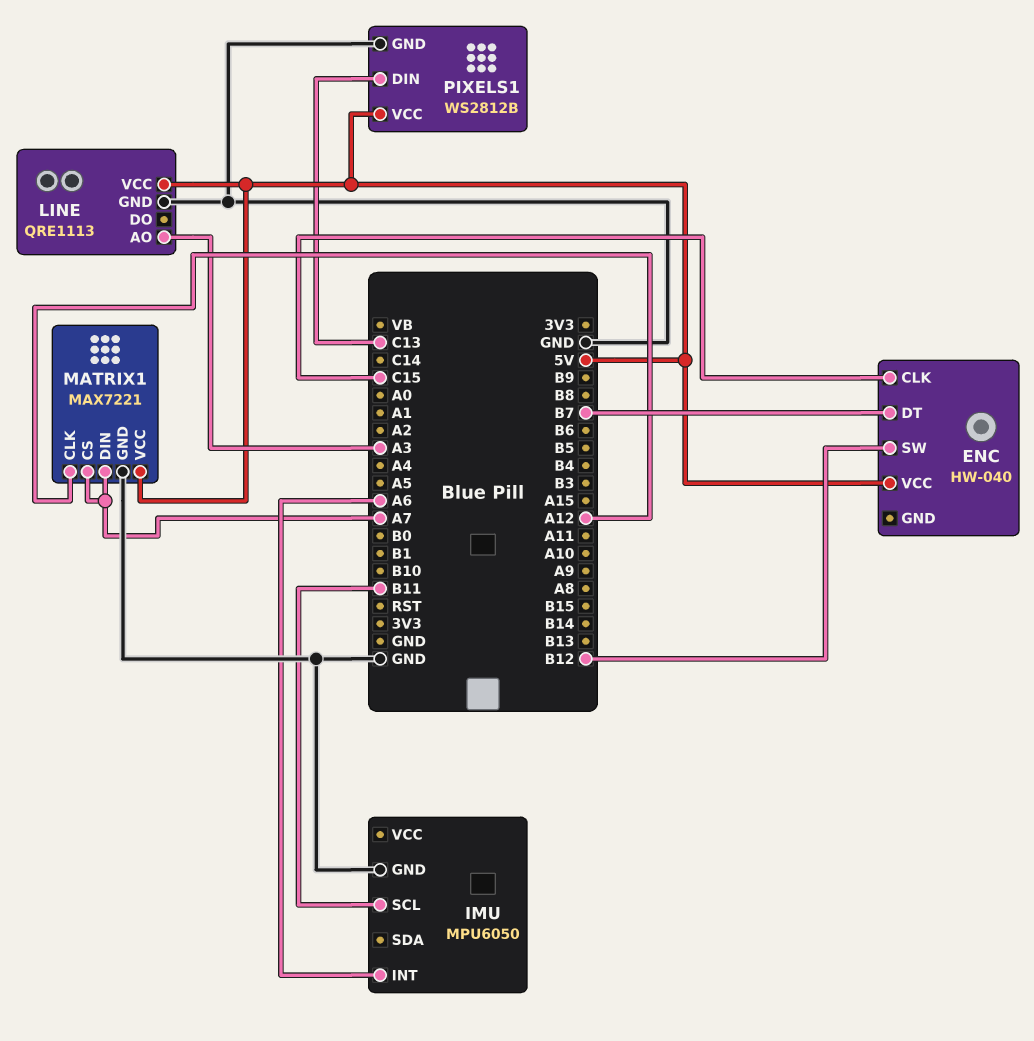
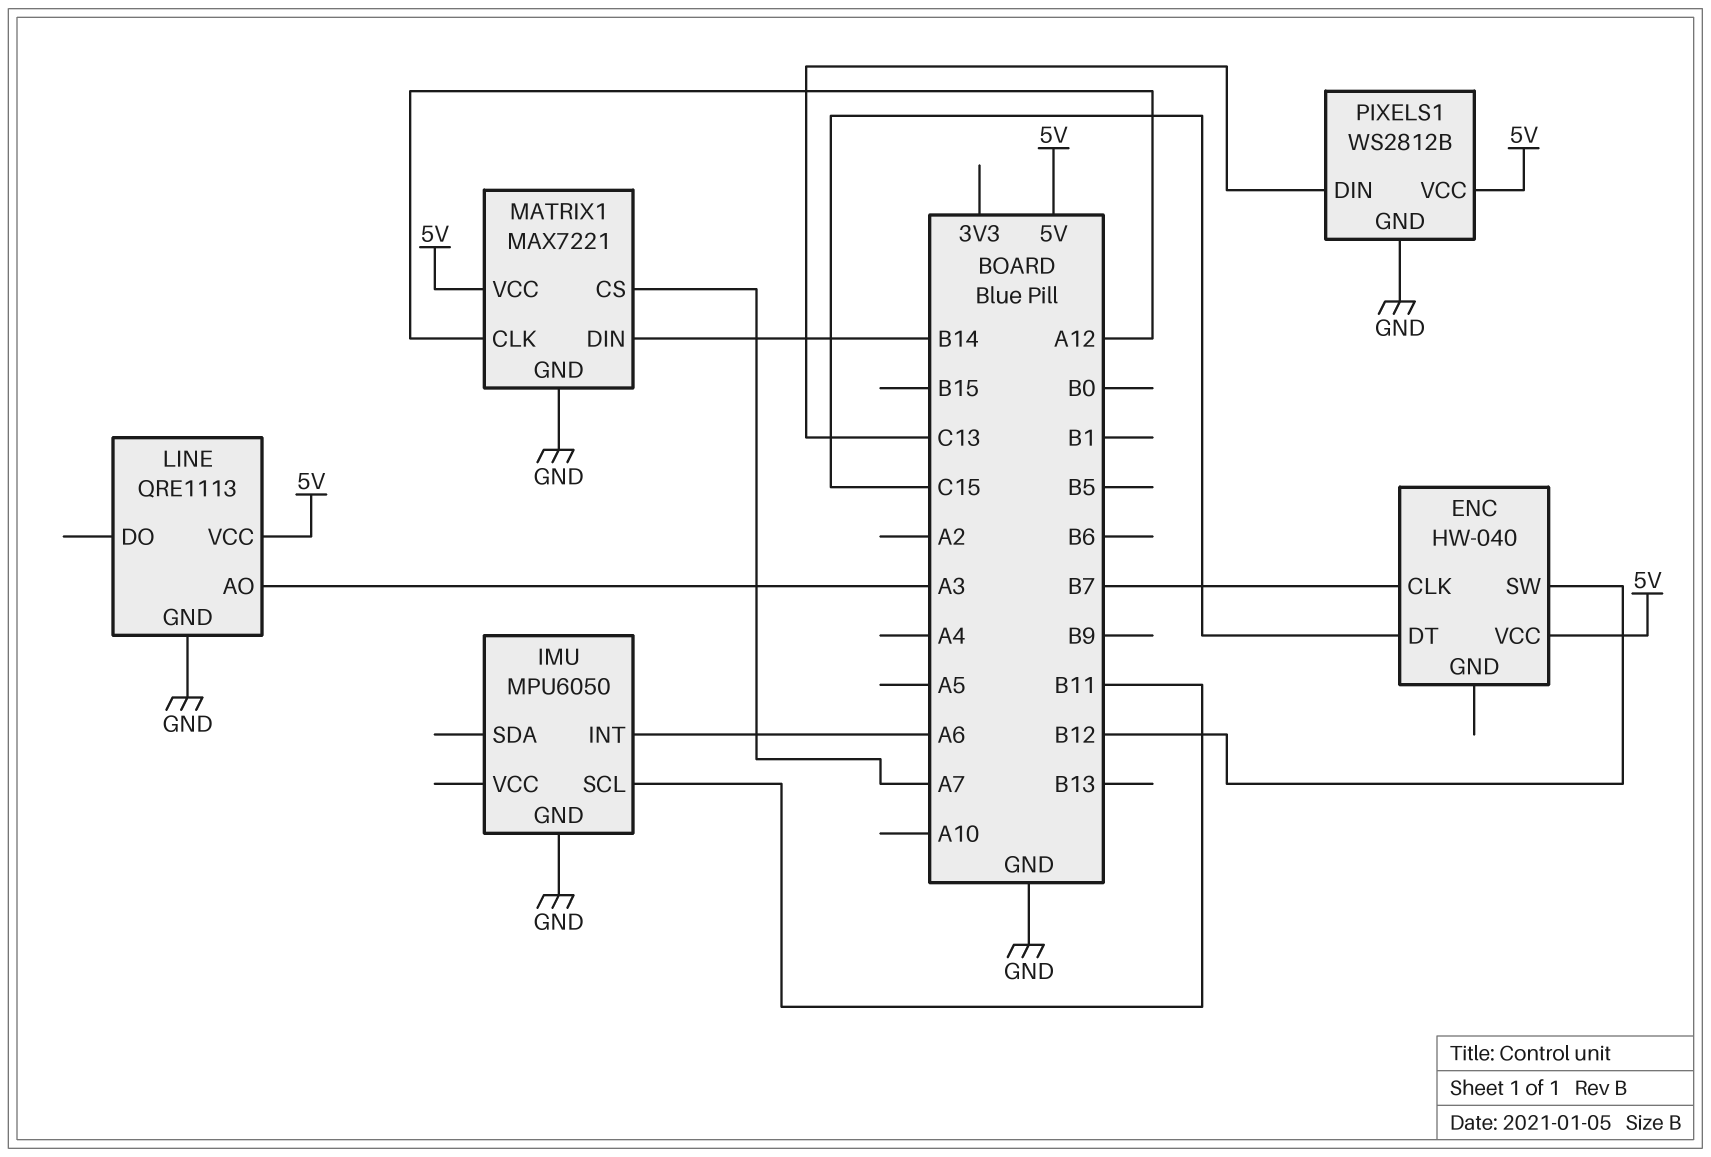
ENC pin CLK: C15 -> B7
ENC pin DT: B7 -> C15
MATRIX1 pin DIN: A7 -> B14

